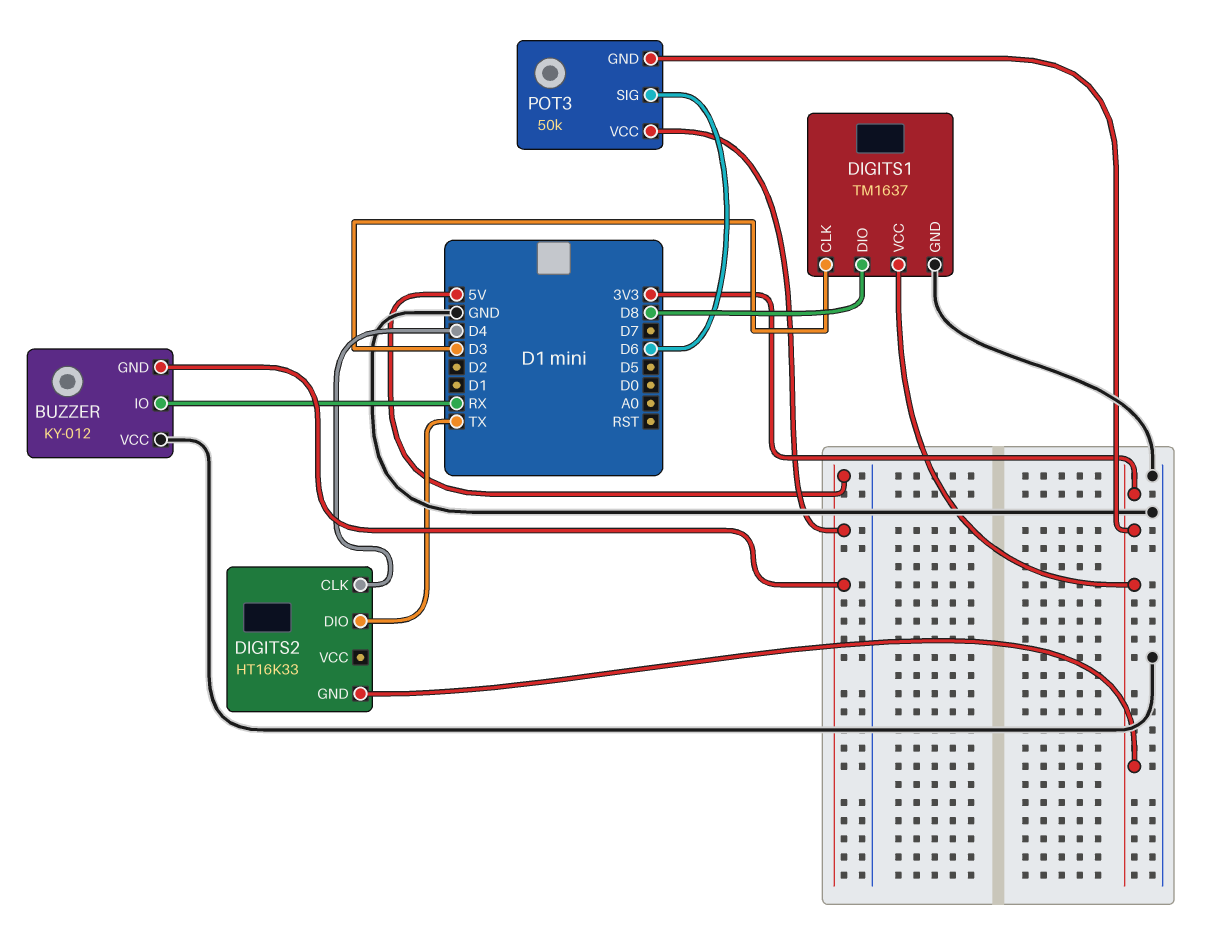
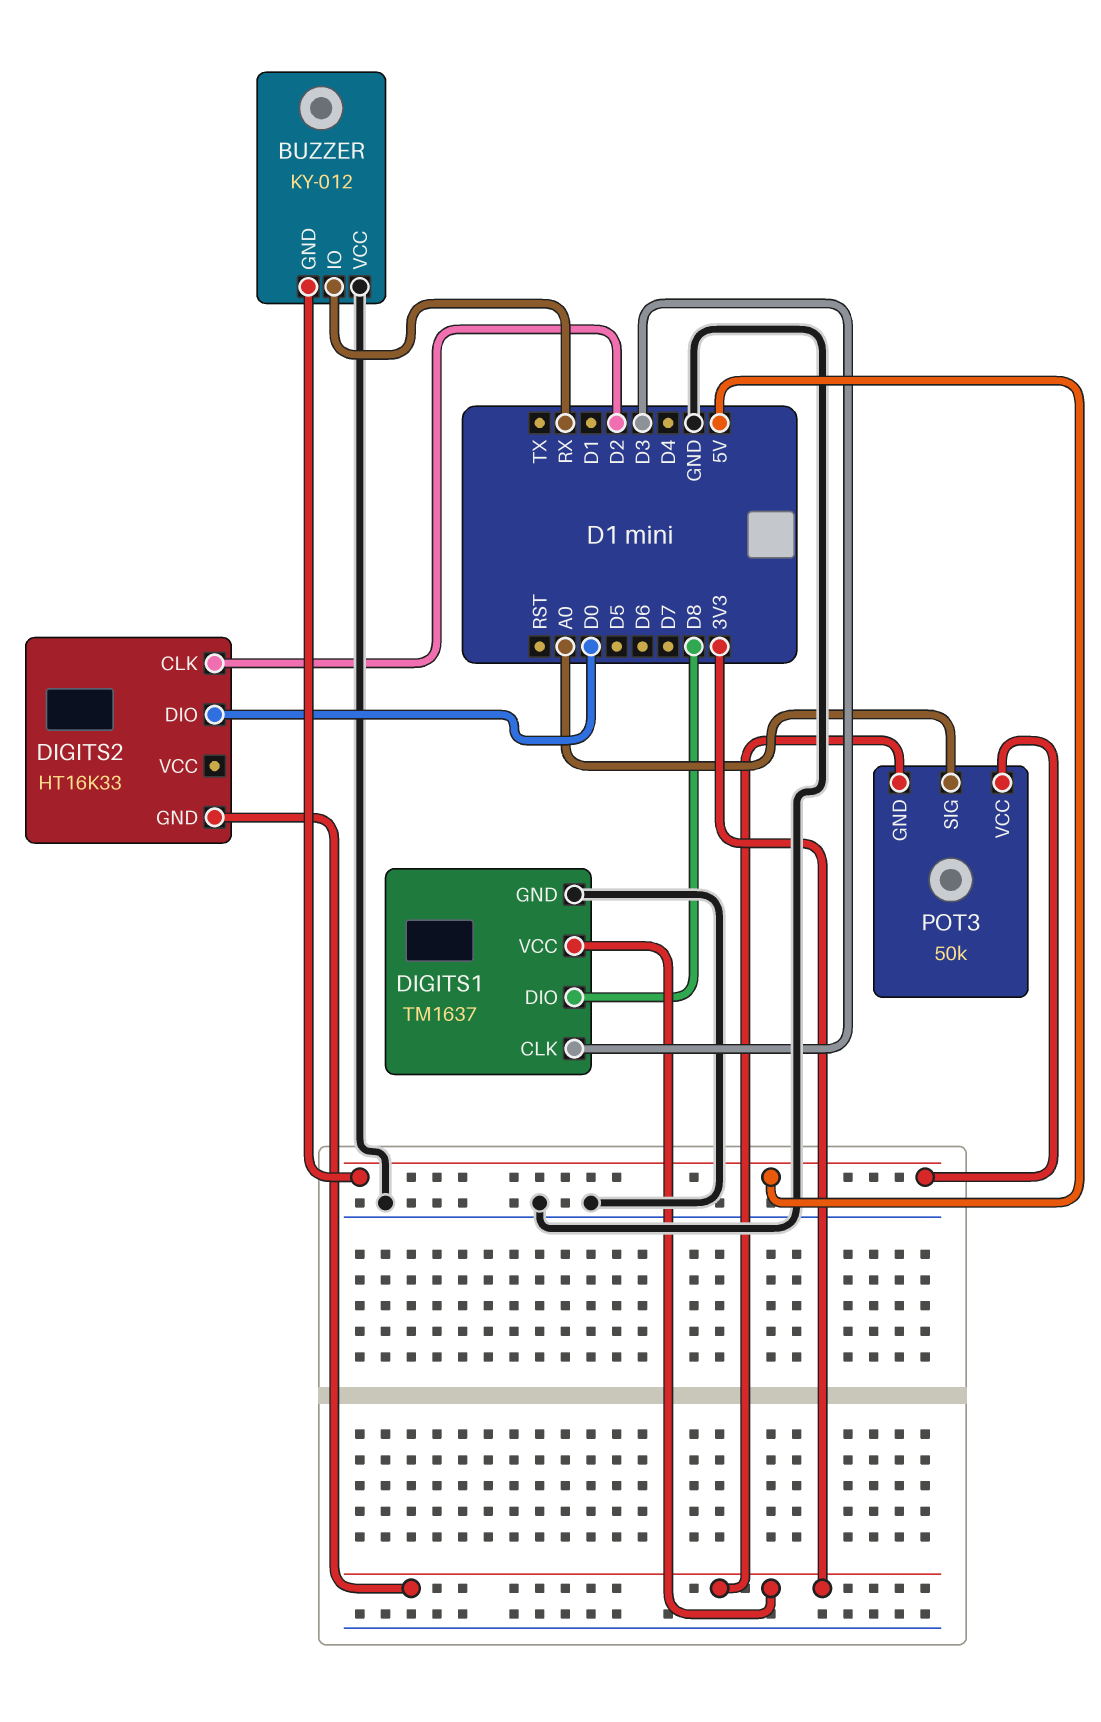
DIGITS2 pin CLK: D4 -> D2
DIGITS2 pin DIO: TX -> D0
POT3 pin SIG: D6 -> A0

